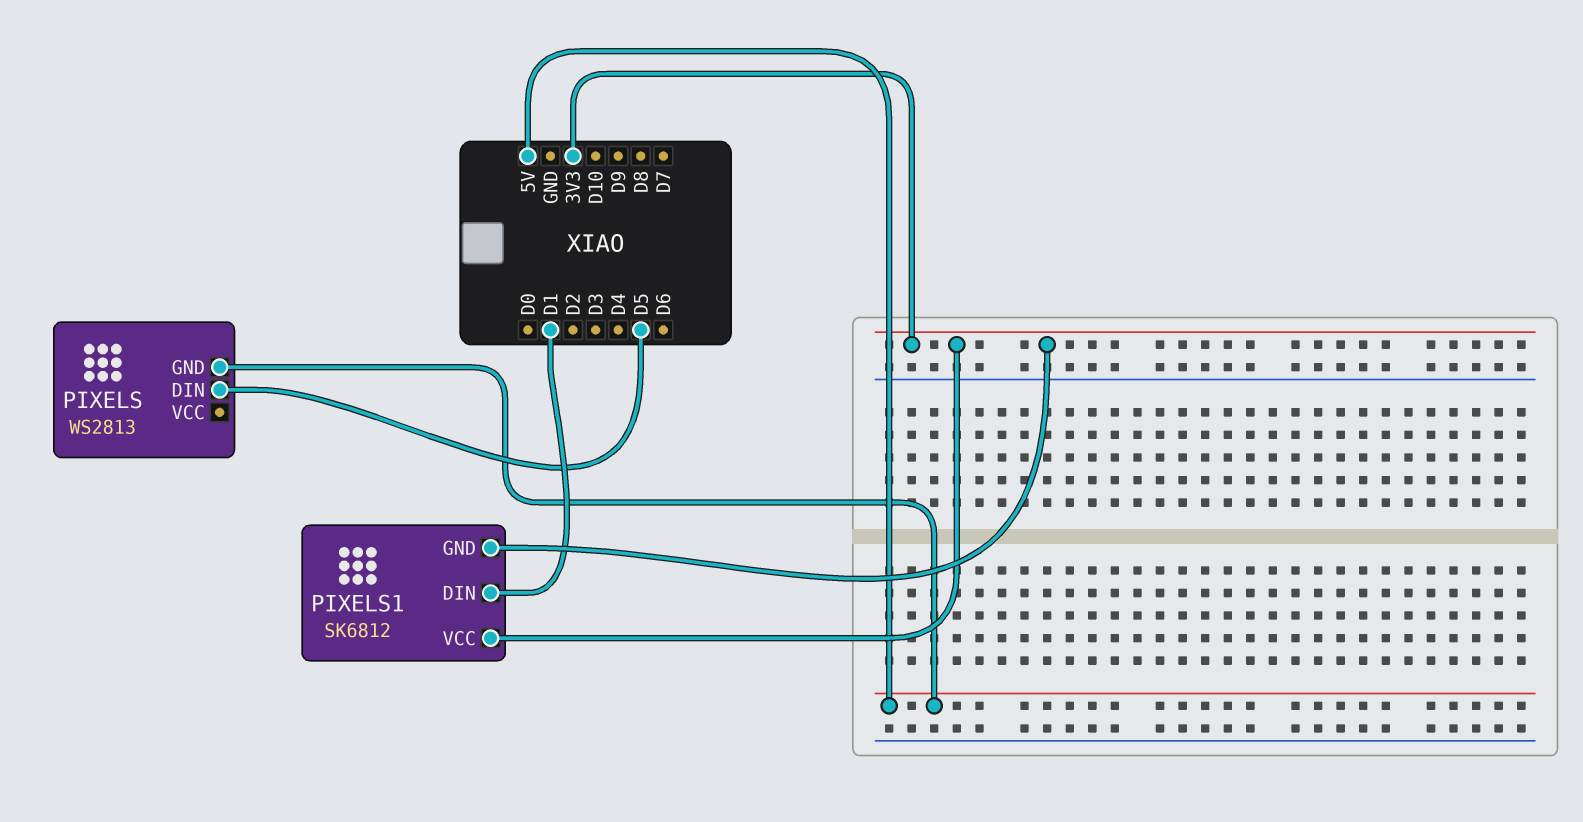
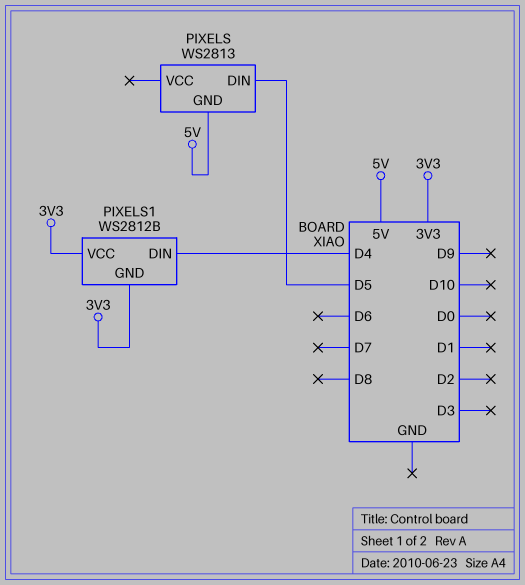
PIXELS1: SK6812 -> WS2812B
PIXELS1 pin DIN: D1 -> D4

